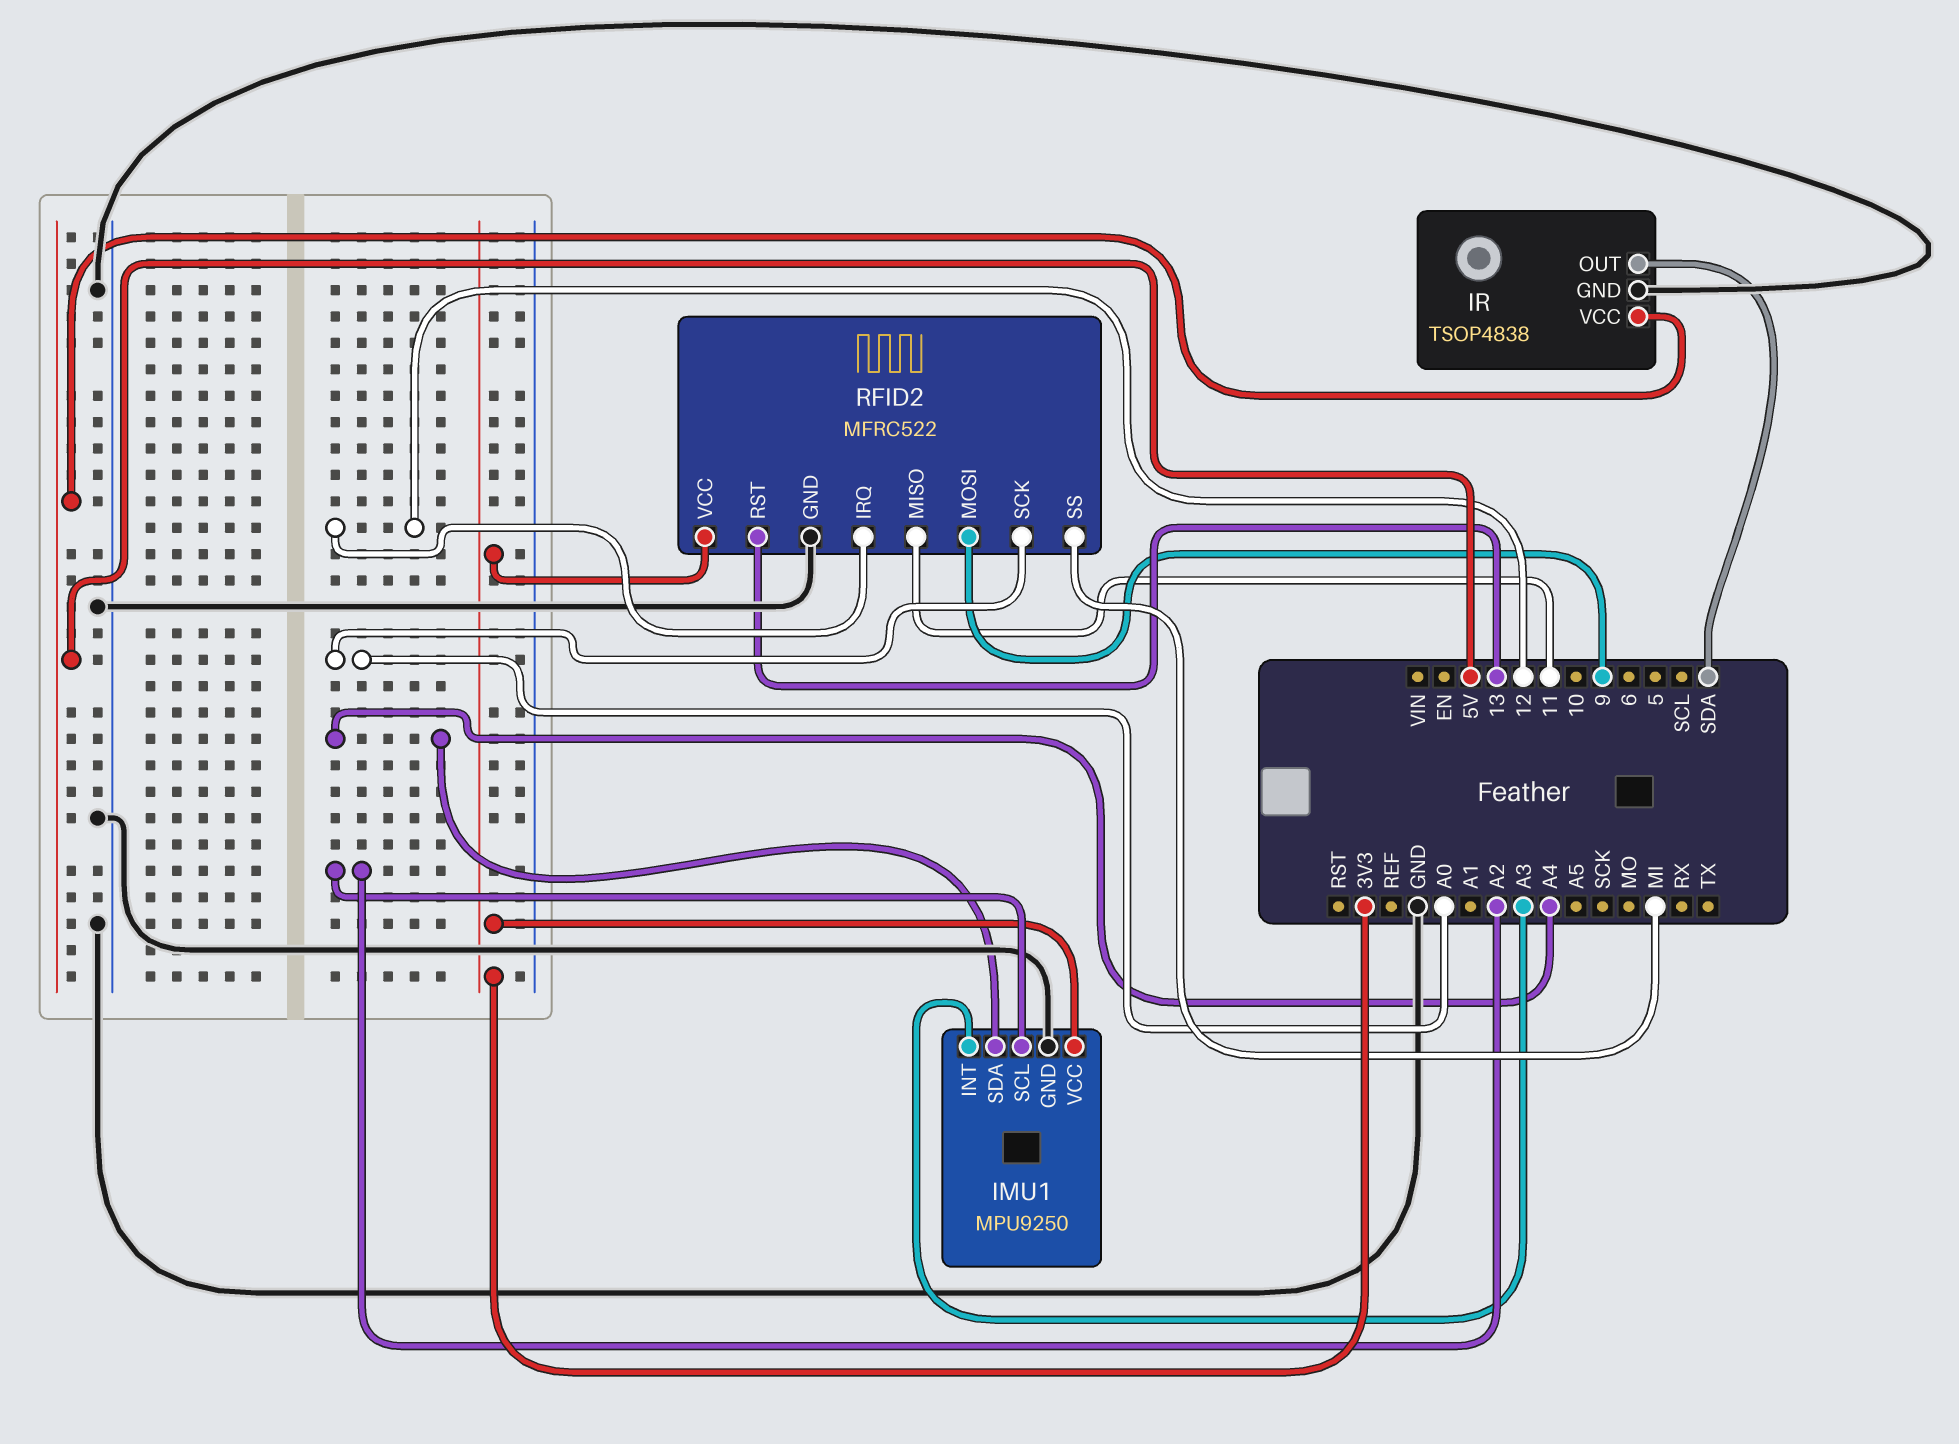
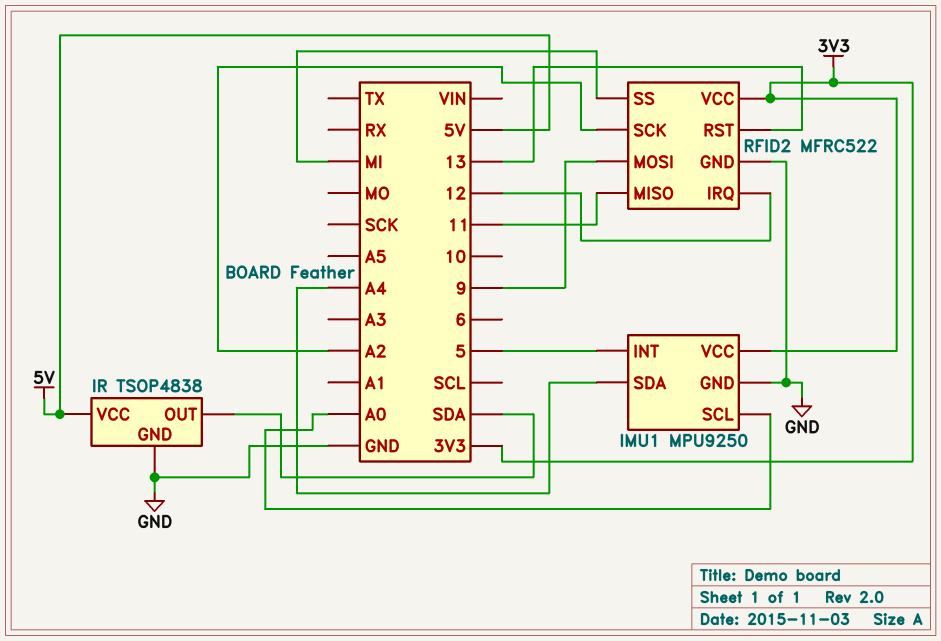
IMU1 pin INT: A3 -> 5
IMU1 pin SCL: A2 -> A0
RFID2 pin SCK: A0 -> A2

